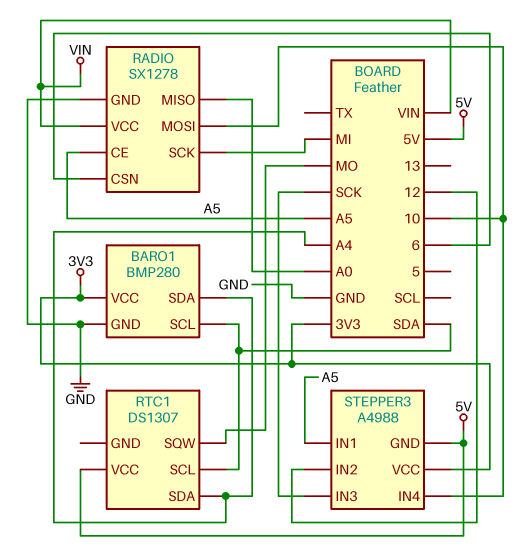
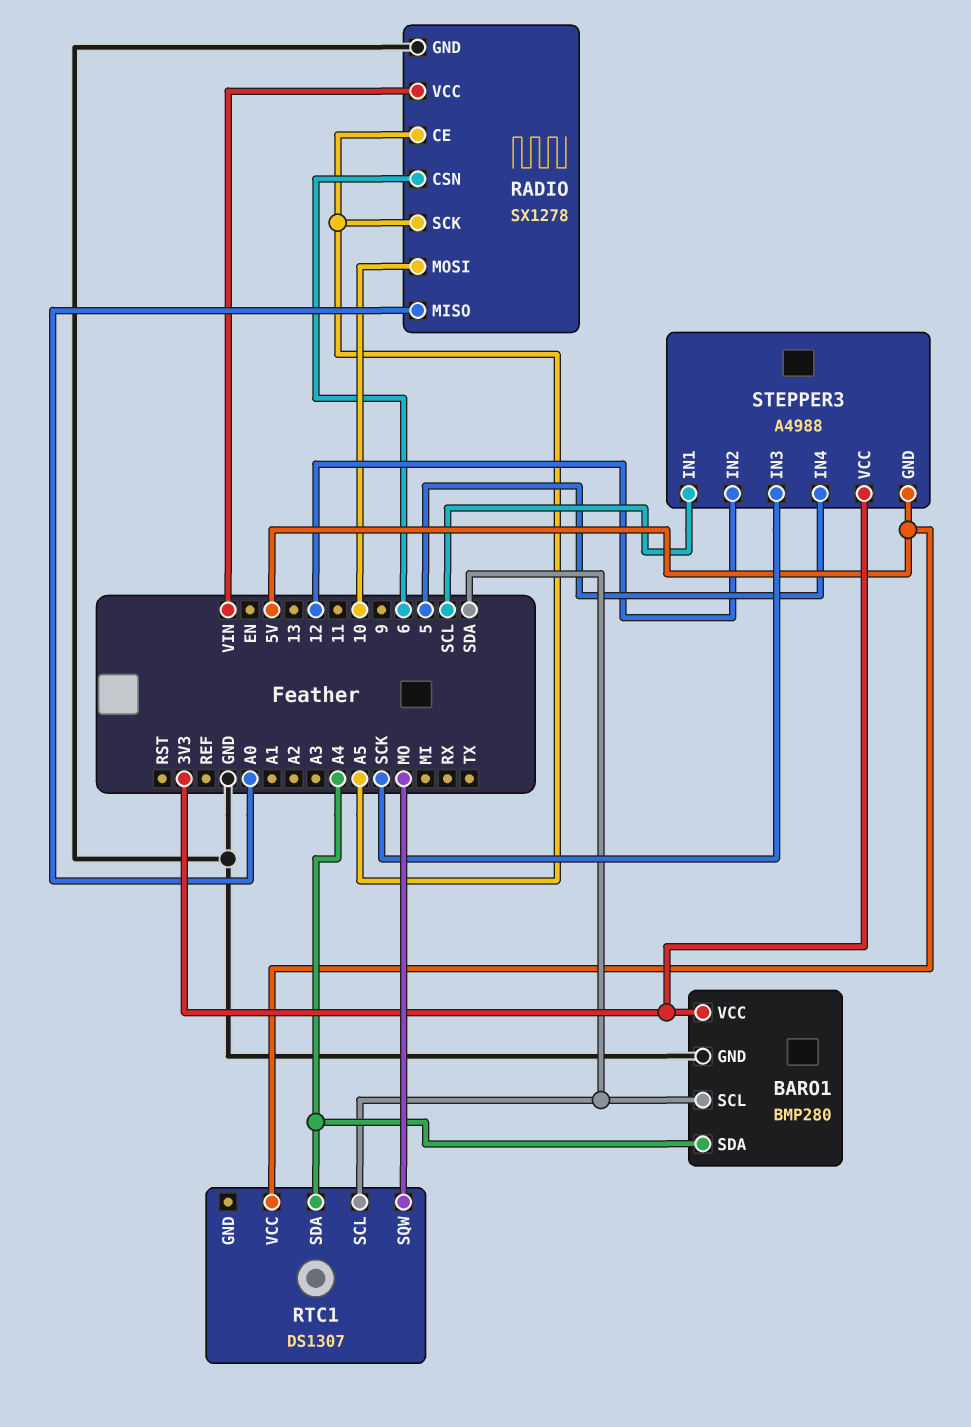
RADIO pin SCK: MI -> A5
STEPPER3 pin IN1: A5 -> SCL
STEPPER3 pin IN4: 10 -> 5

